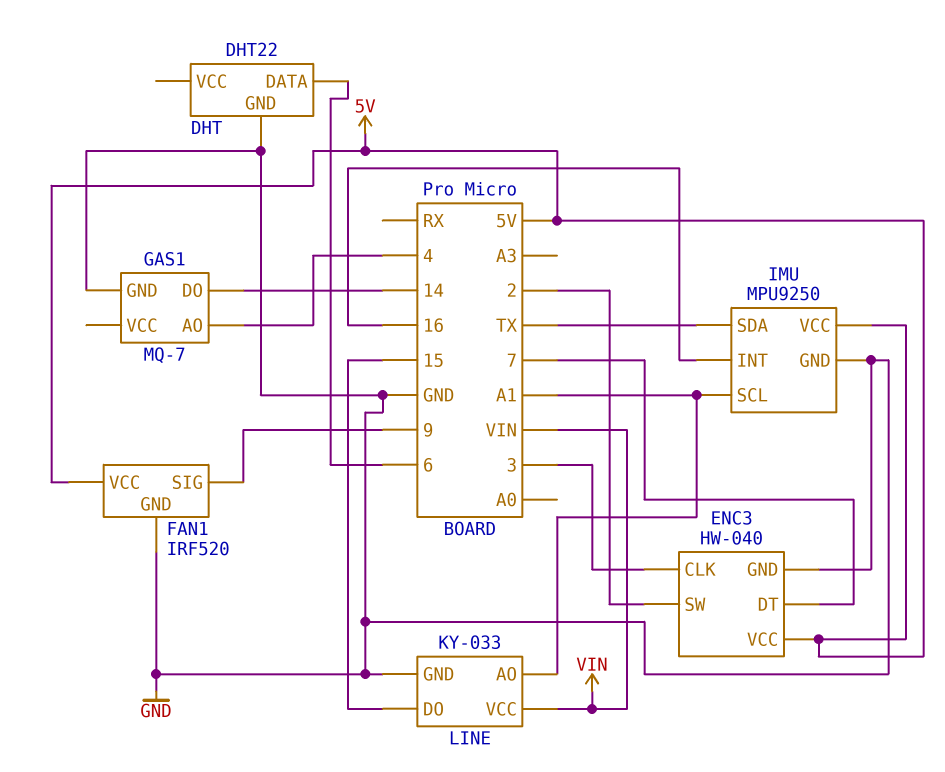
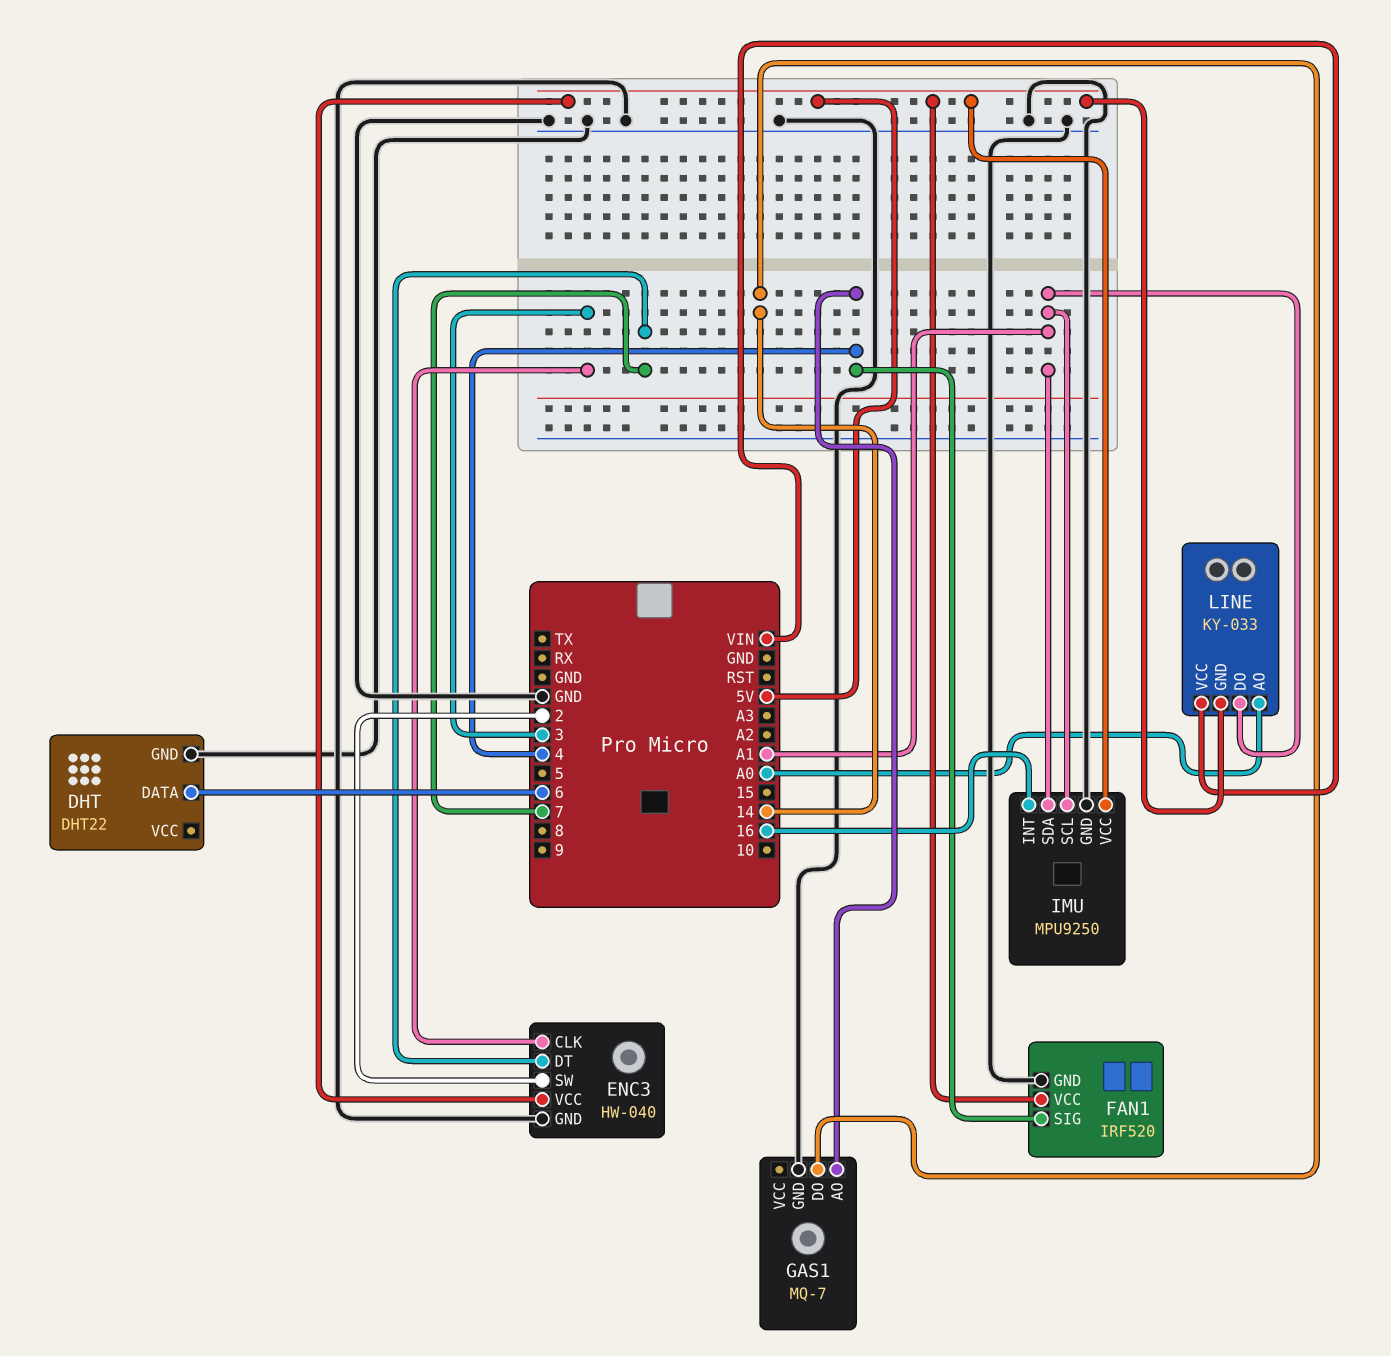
FAN1 pin SIG: 9 -> 4
IMU pin SDA: TX -> A1
LINE pin AO: A1 -> A0
LINE pin DO: 15 -> A1
LINE pin GND: GND -> 5V

